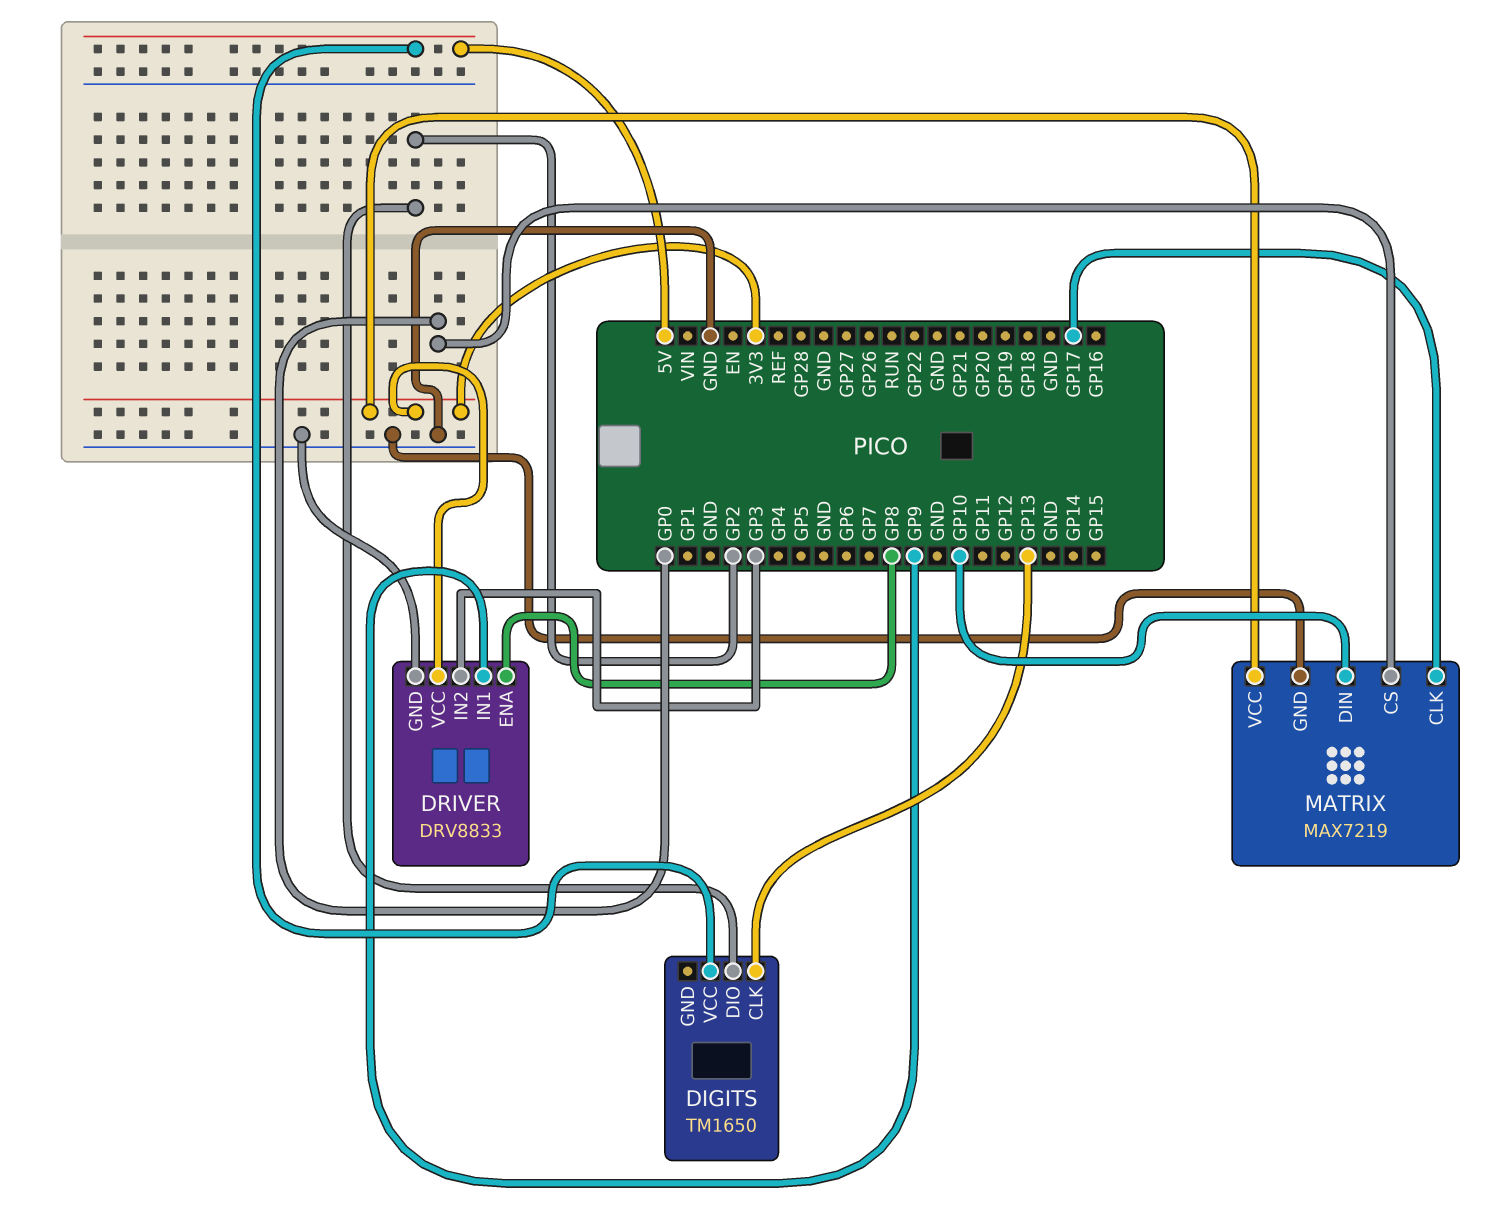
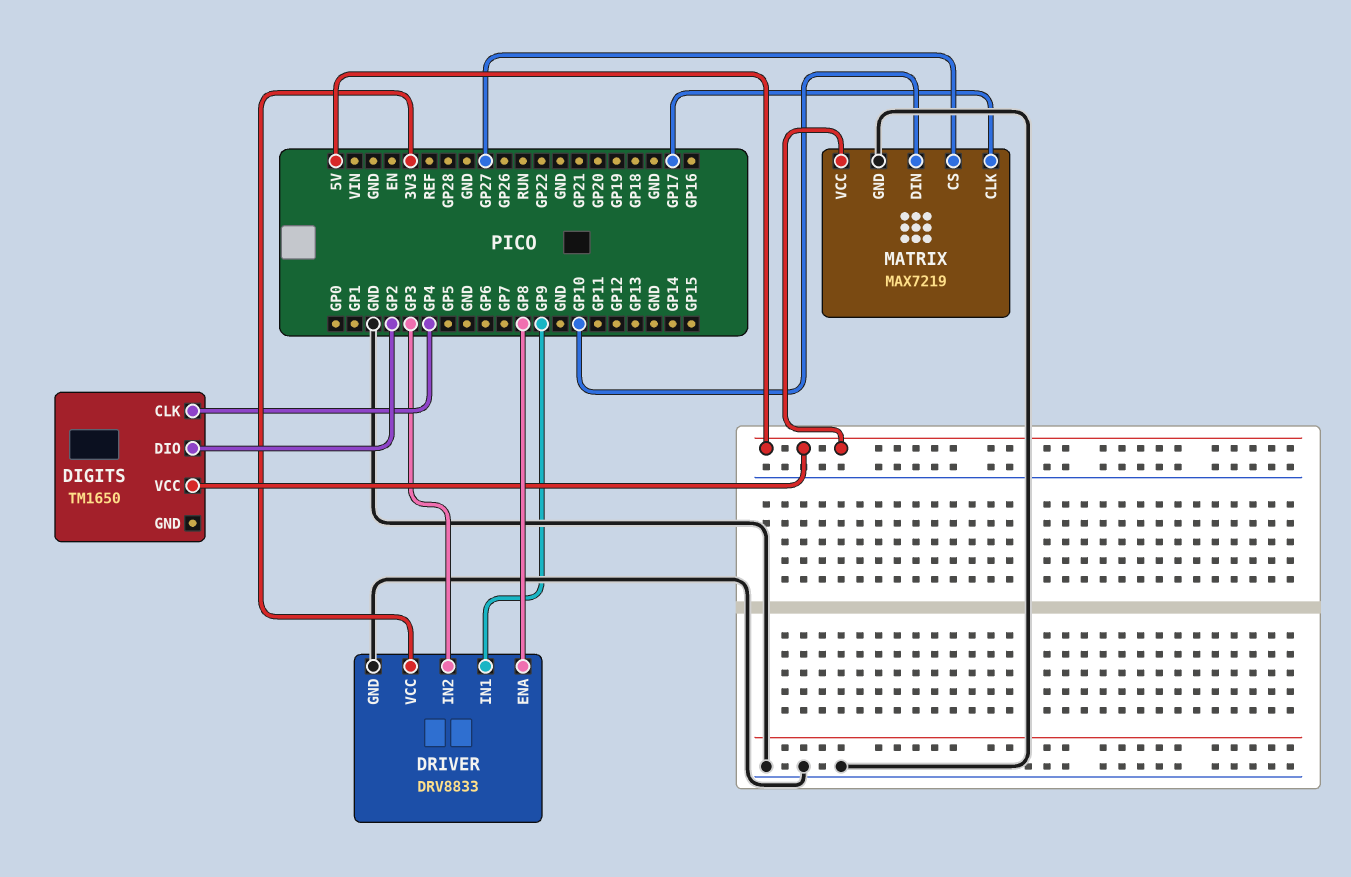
DIGITS pin CLK: GP13 -> GP4
MATRIX pin CS: GP0 -> GP27
MATRIX pin VCC: 3V3 -> 5V

